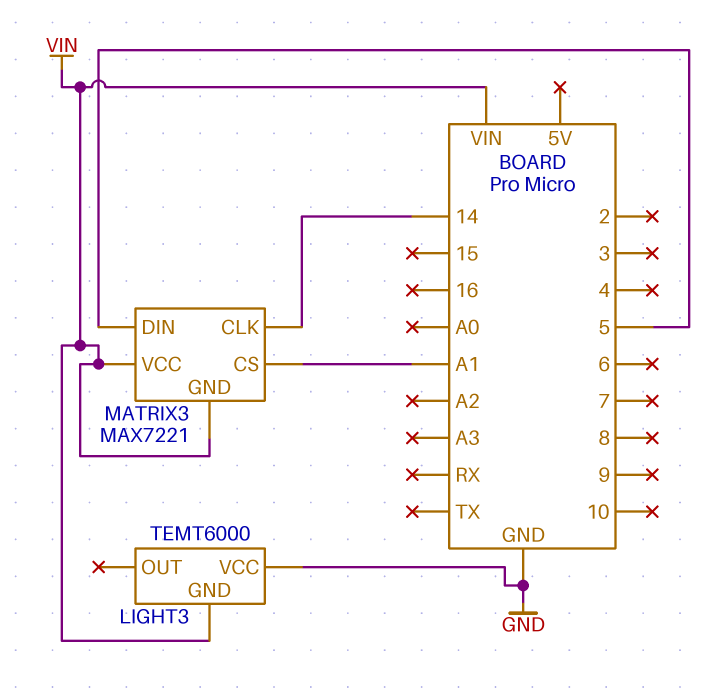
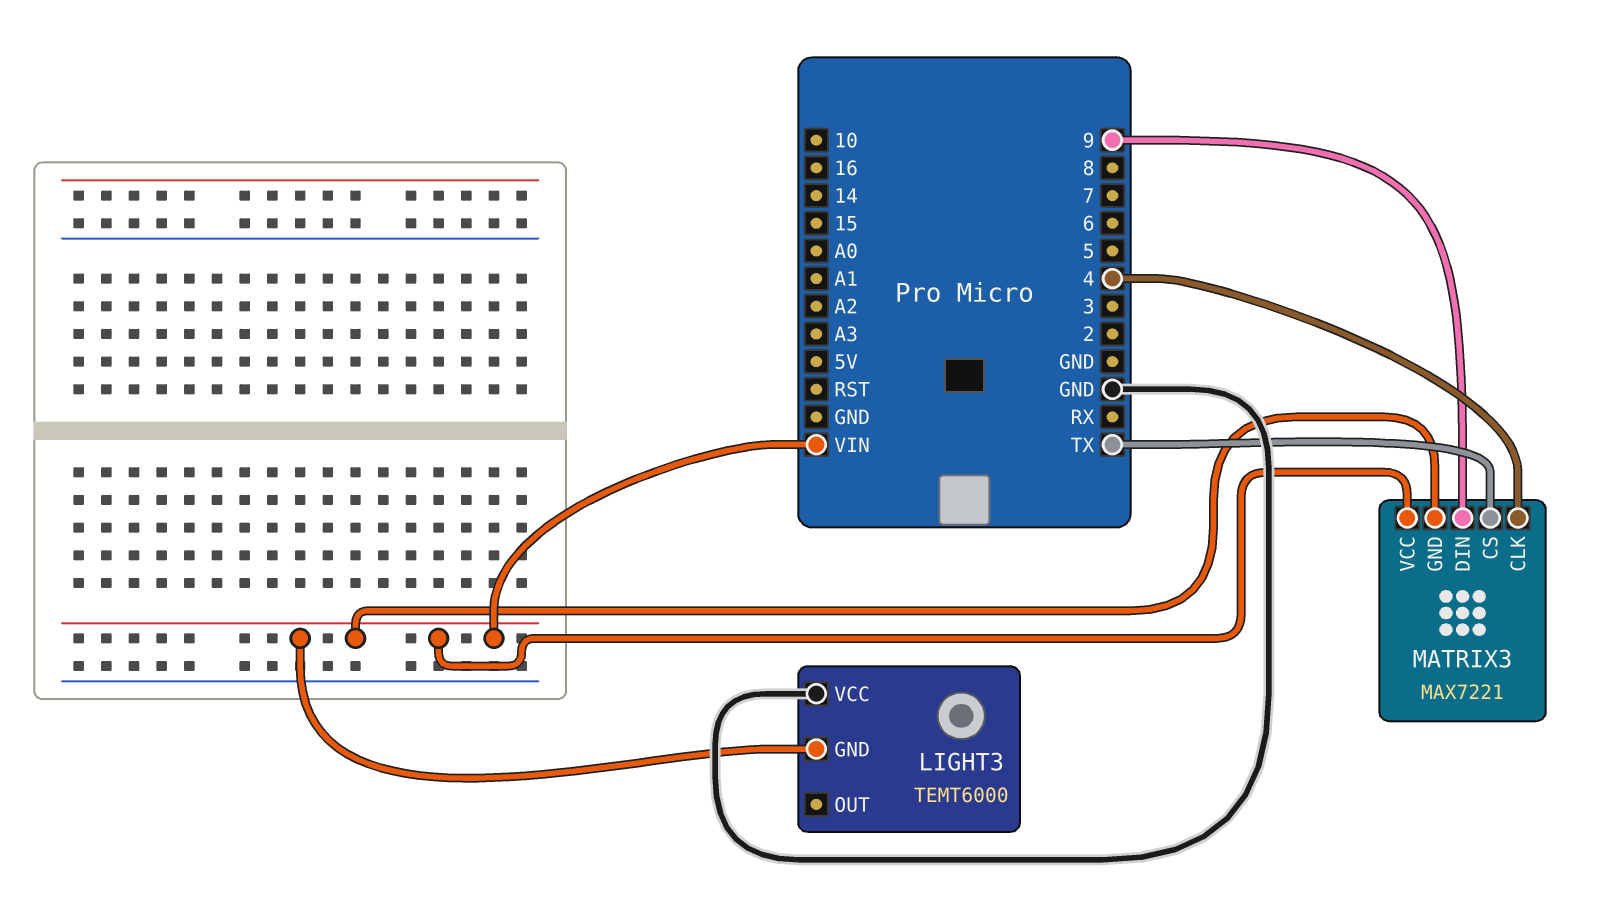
MATRIX3 pin CLK: 14 -> 4
MATRIX3 pin CS: A1 -> TX
MATRIX3 pin DIN: 5 -> 9

